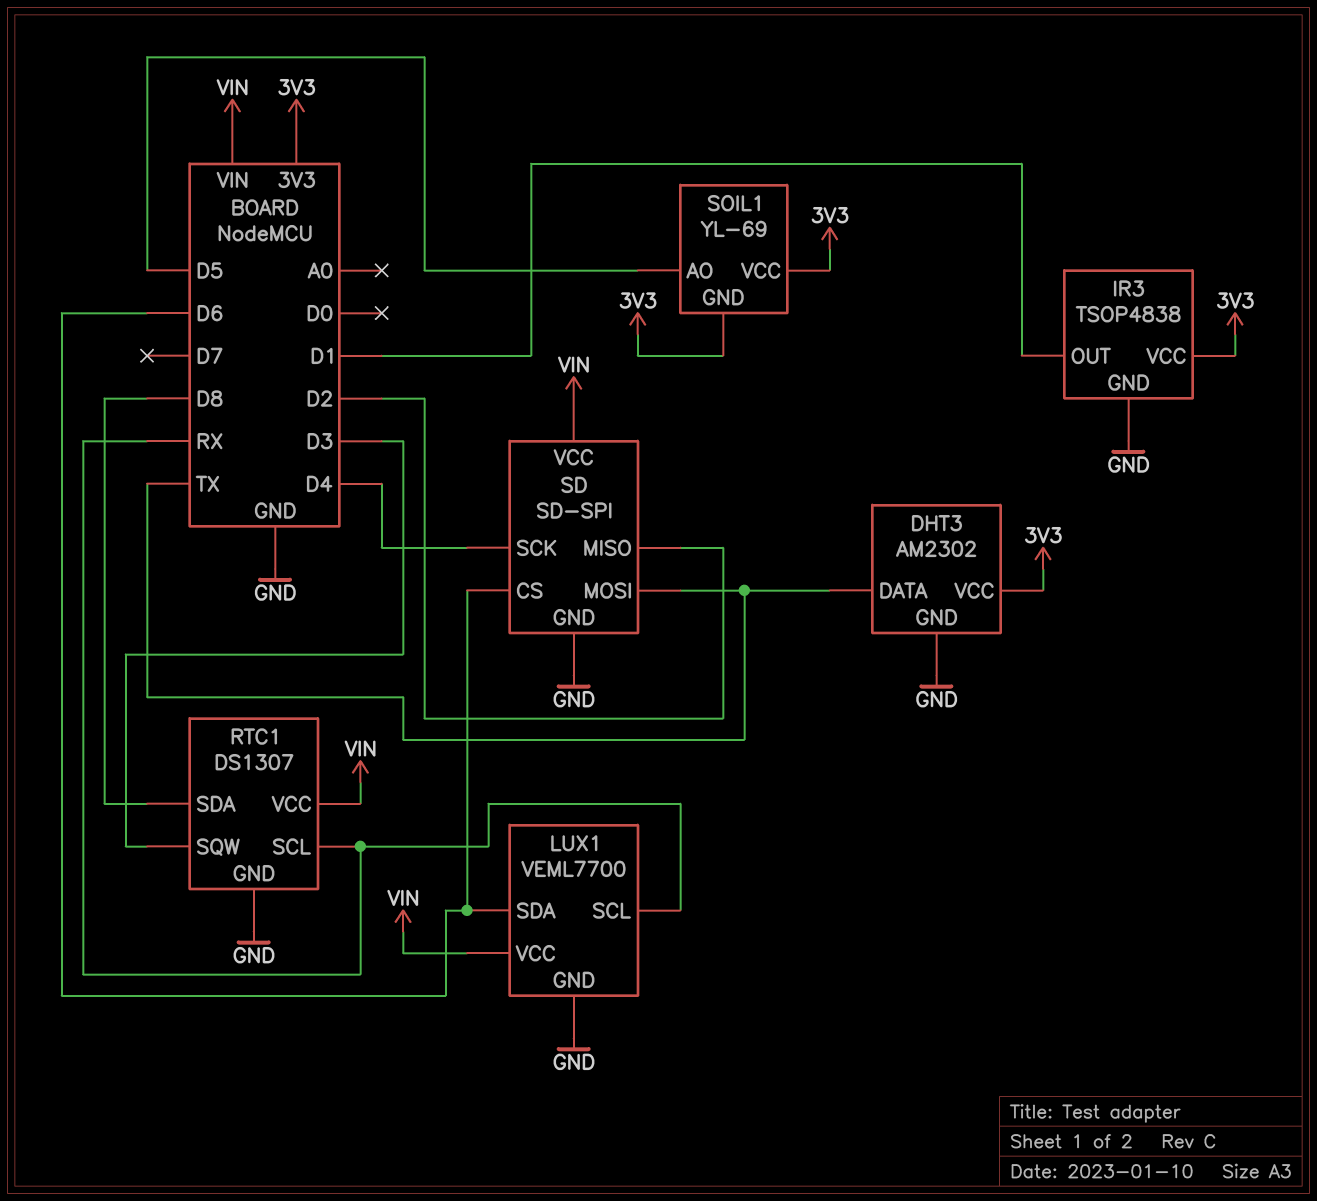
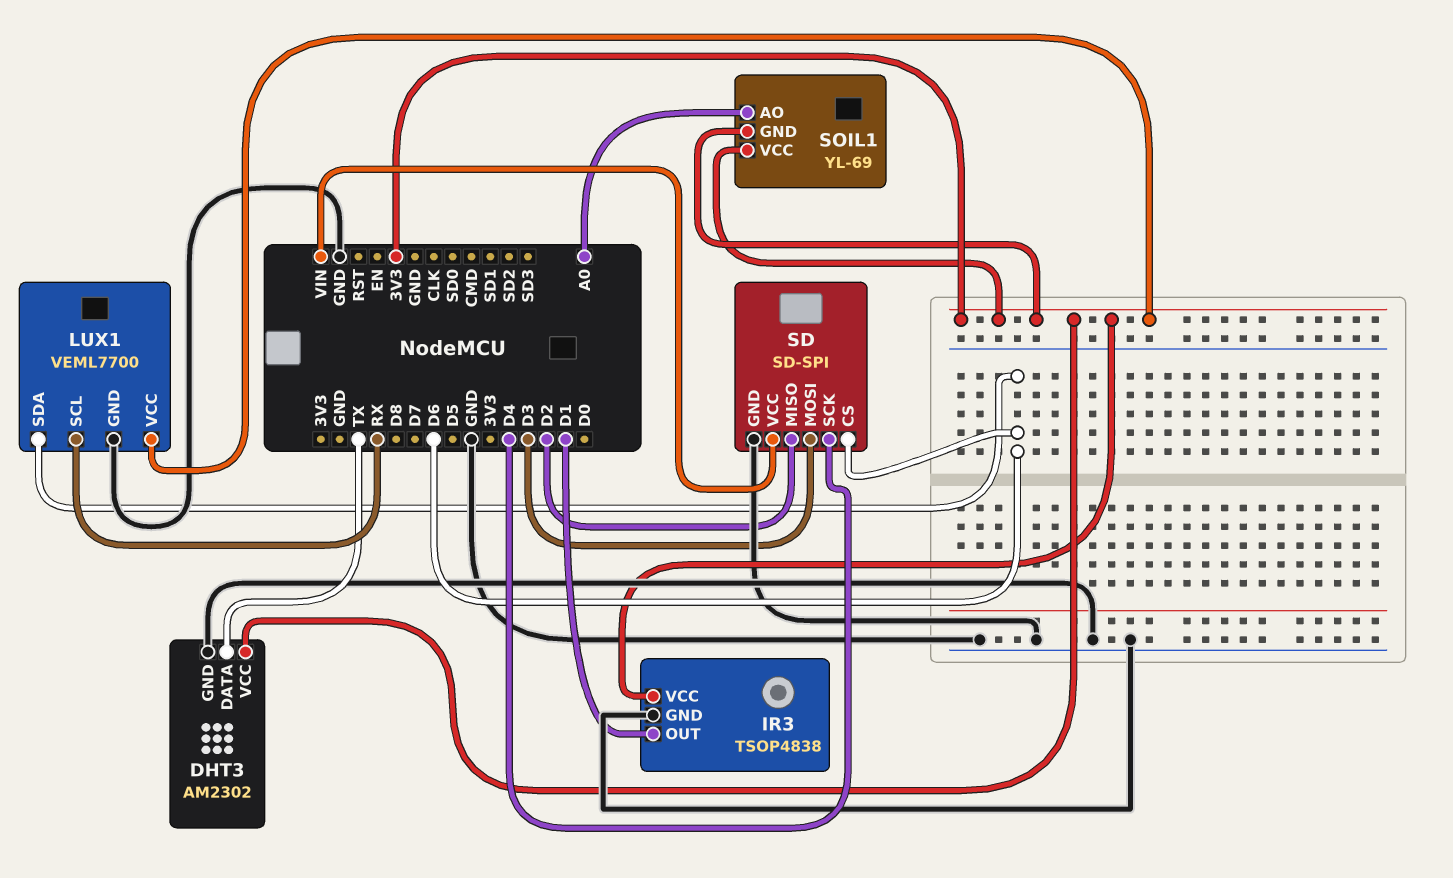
LUX1 pin VCC: VIN -> 3V3
RTC1: DS1307 -> none
RTC1 pin GND: GND -> none
RTC1 pin SCL: RX -> none
RTC1 pin SDA: D8 -> none
RTC1 pin SQW: D3 -> none
RTC1 pin VCC: VIN -> none
SD pin MOSI: TX -> D3
SOIL1 pin AO: D5 -> A0

